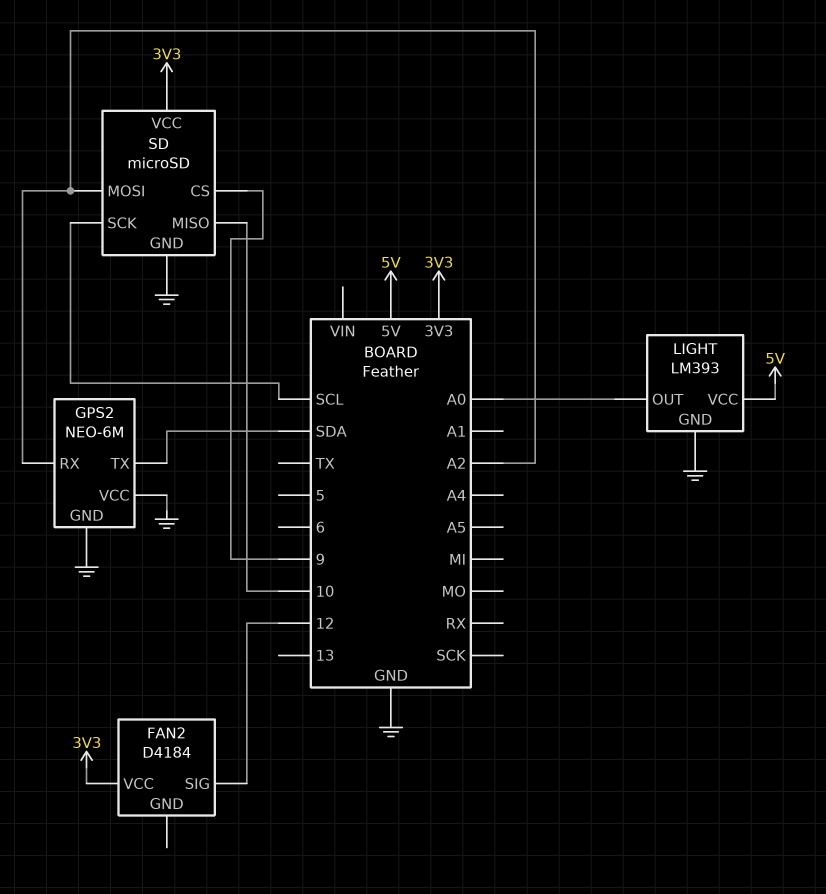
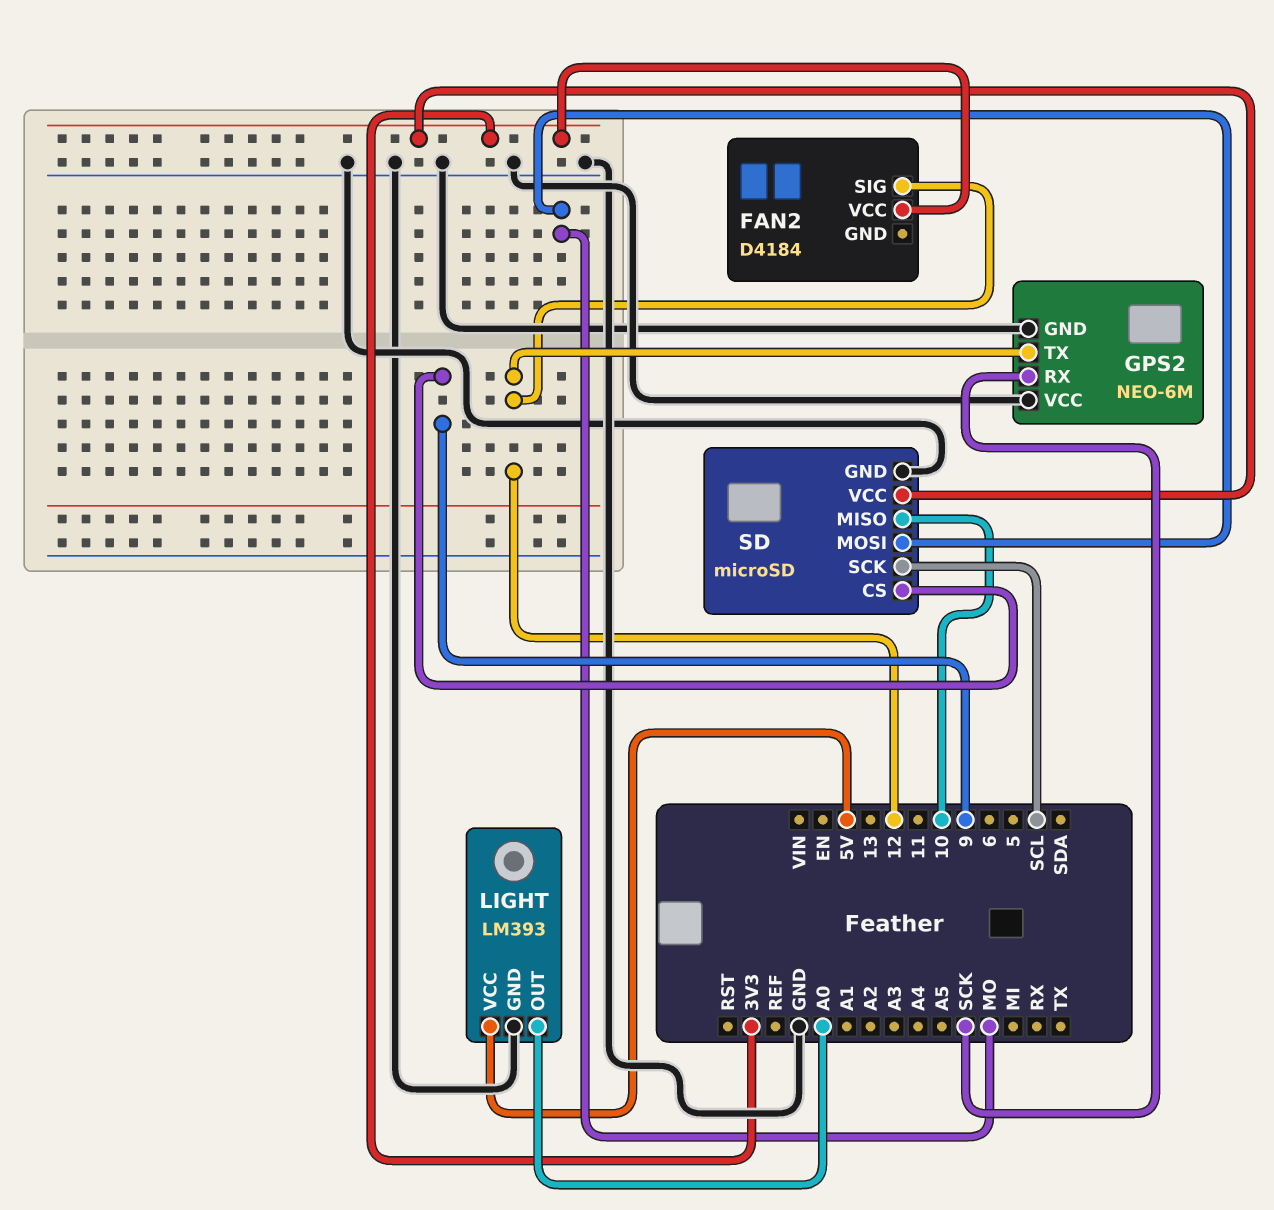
GPS2 pin RX: A2 -> SCK
GPS2 pin TX: SDA -> 12
SD pin MOSI: A2 -> MO

